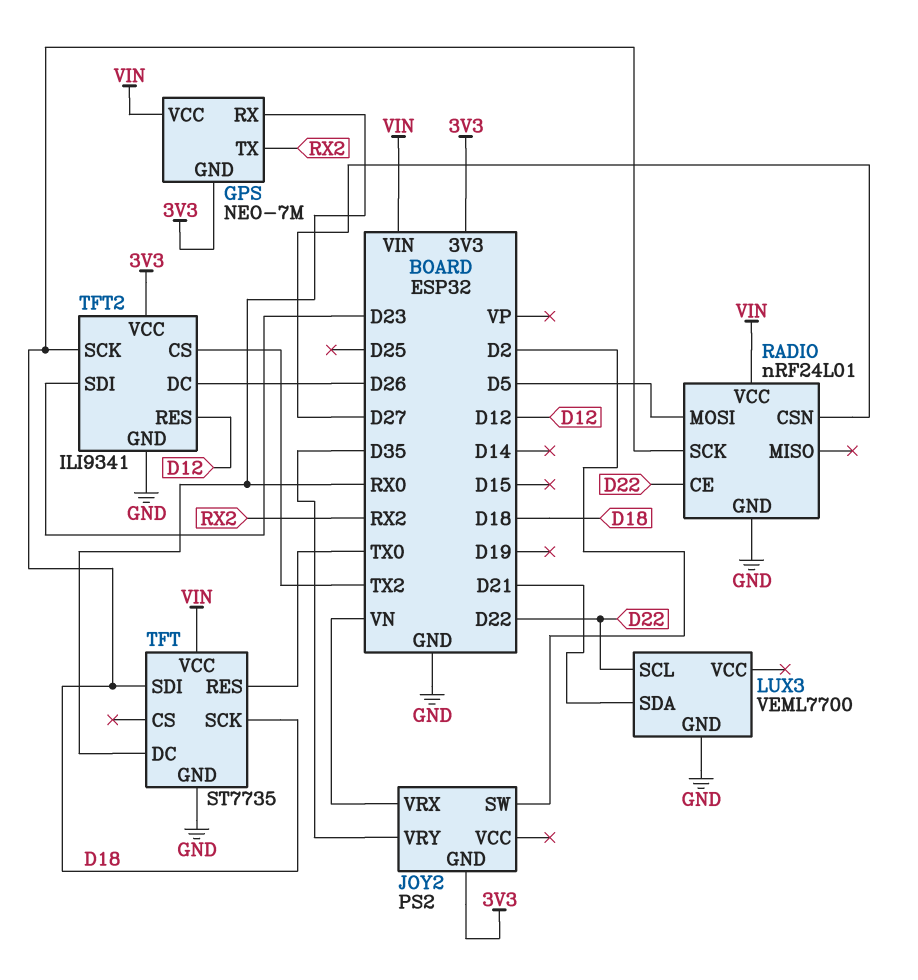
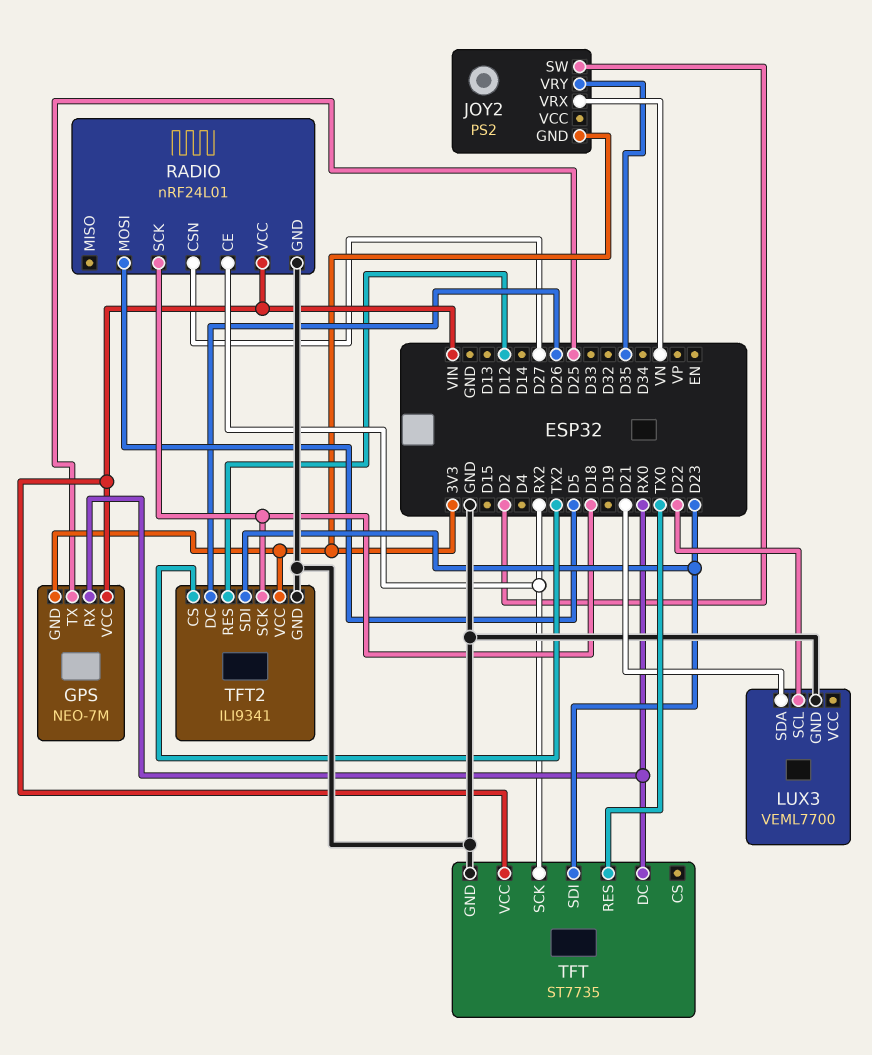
GPS pin TX: RX2 -> D25
RADIO pin CE: D22 -> RX2
TFT pin SCK: D18 -> RX2
TFT pin SDI: D18 -> D23

